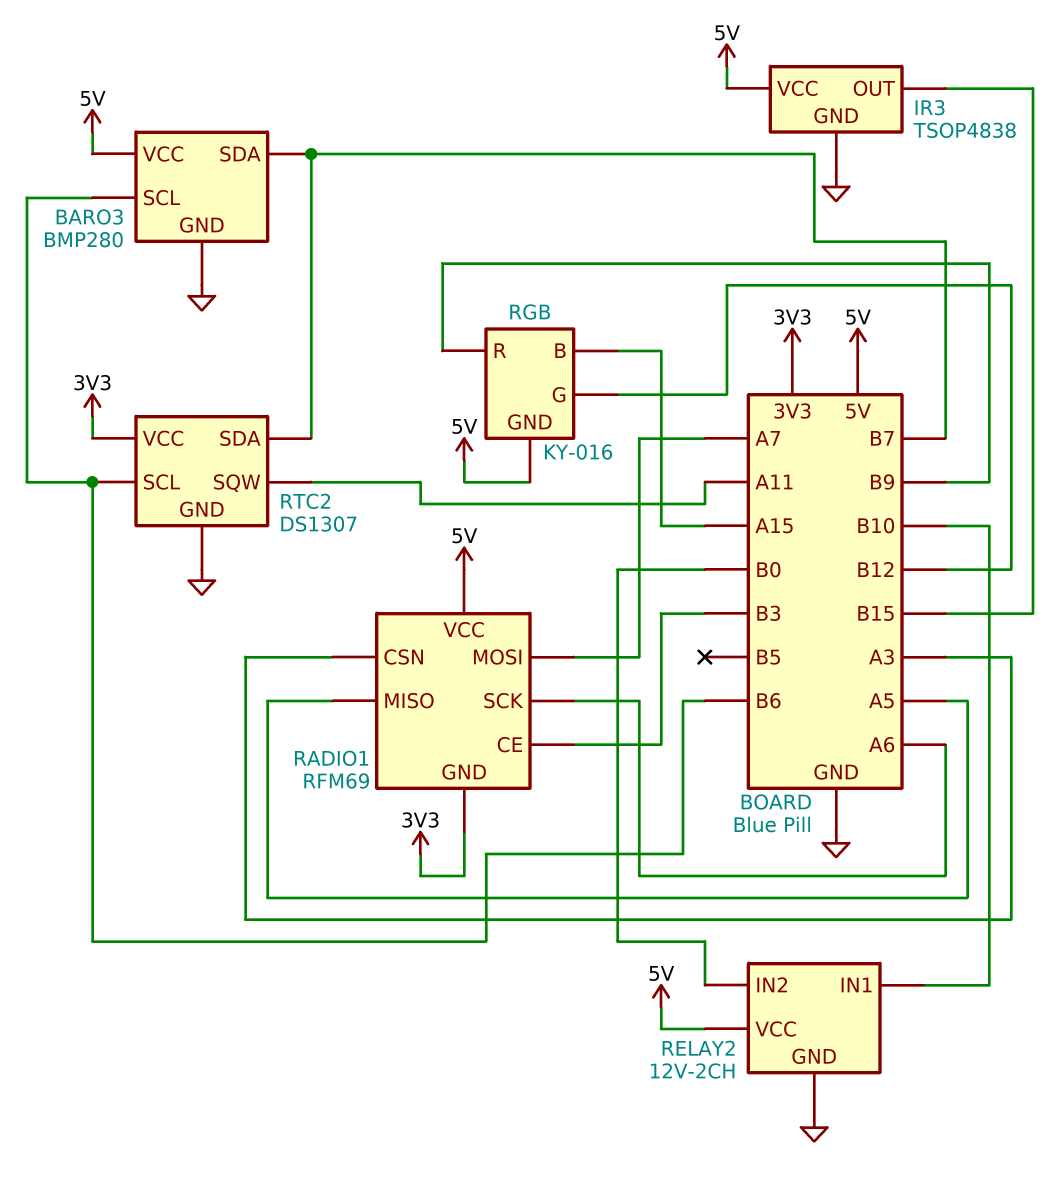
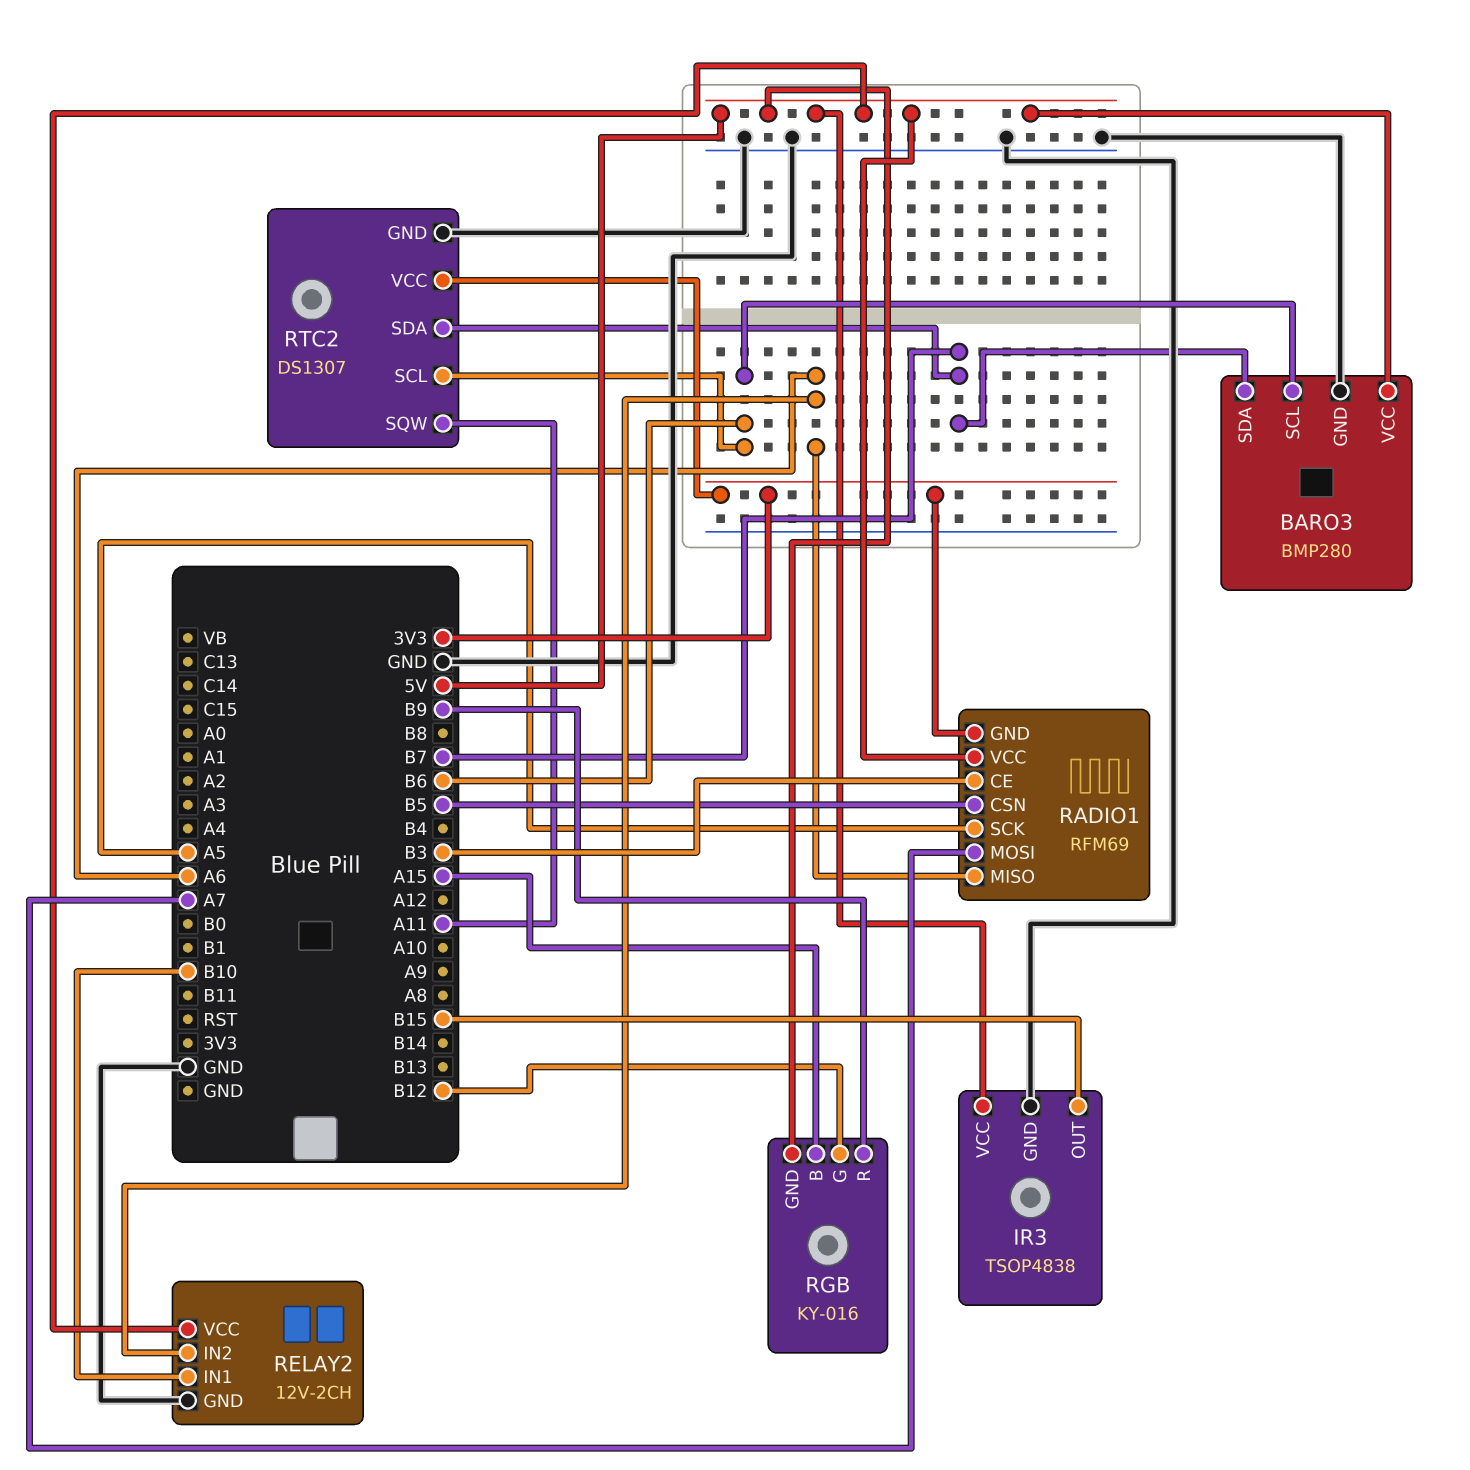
RADIO1 pin CSN: A3 -> B5
RADIO1 pin MISO: A5 -> A6
RADIO1 pin SCK: A6 -> A5
RELAY2 pin IN2: B0 -> A6

